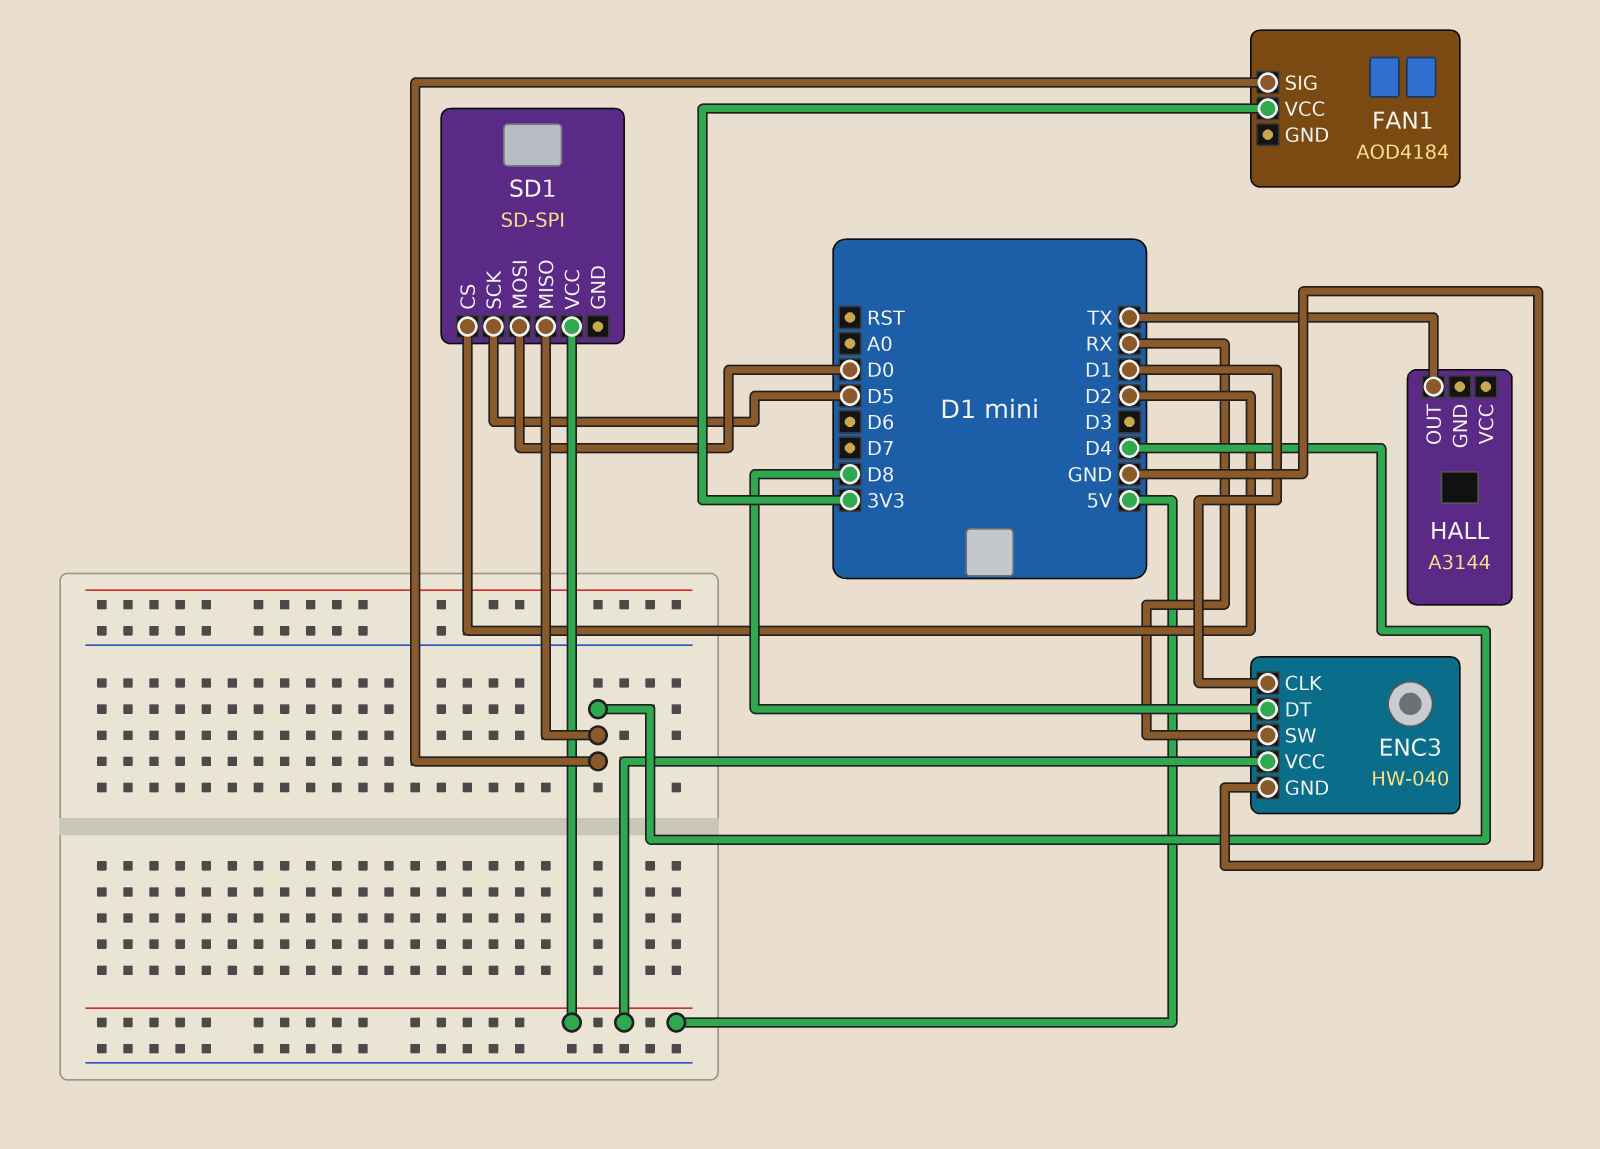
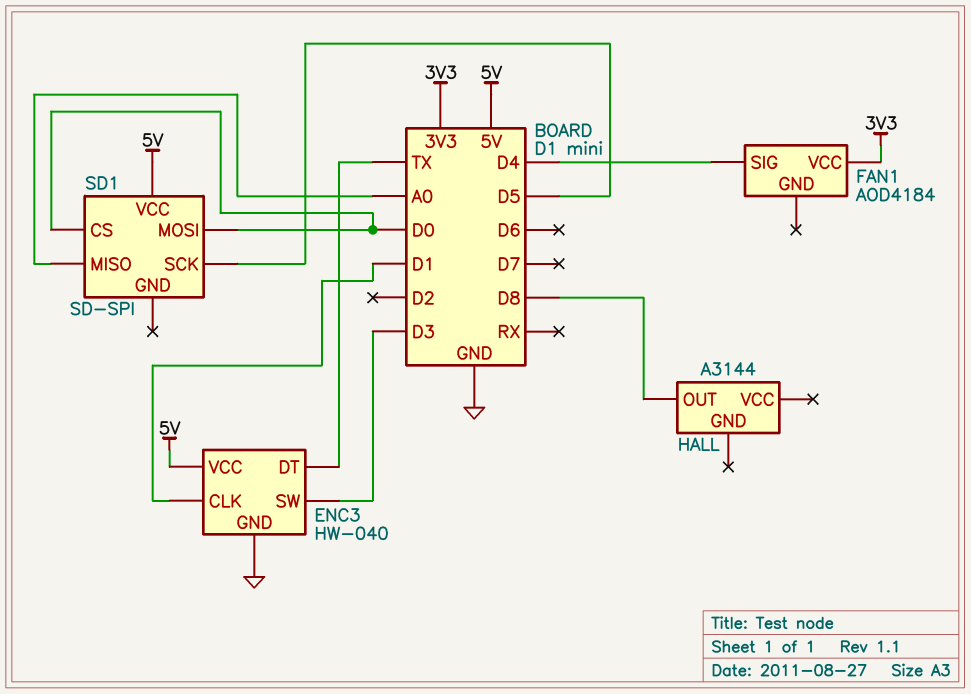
ENC3 pin DT: D8 -> TX
ENC3 pin SW: RX -> D3
HALL pin OUT: TX -> D8
SD1 pin CS: D2 -> D0
SD1 pin MISO: D4 -> A0

